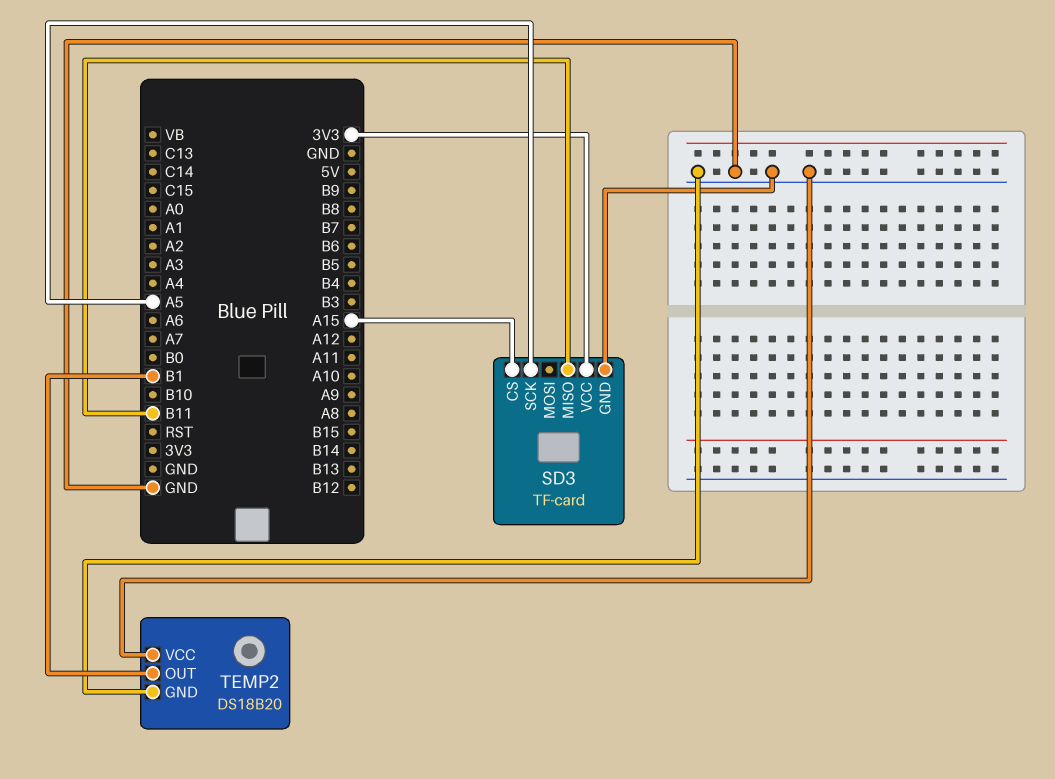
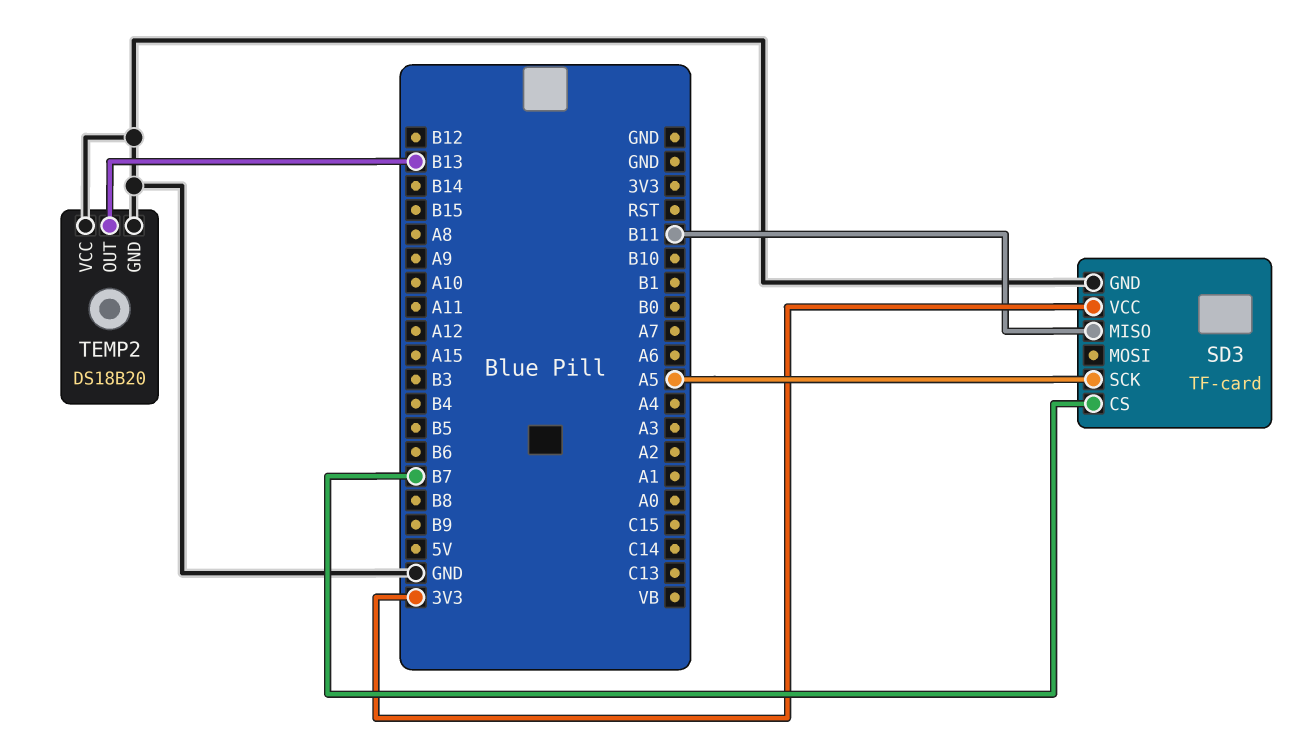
SD3 pin CS: A15 -> B7
TEMP2 pin OUT: B1 -> B13

